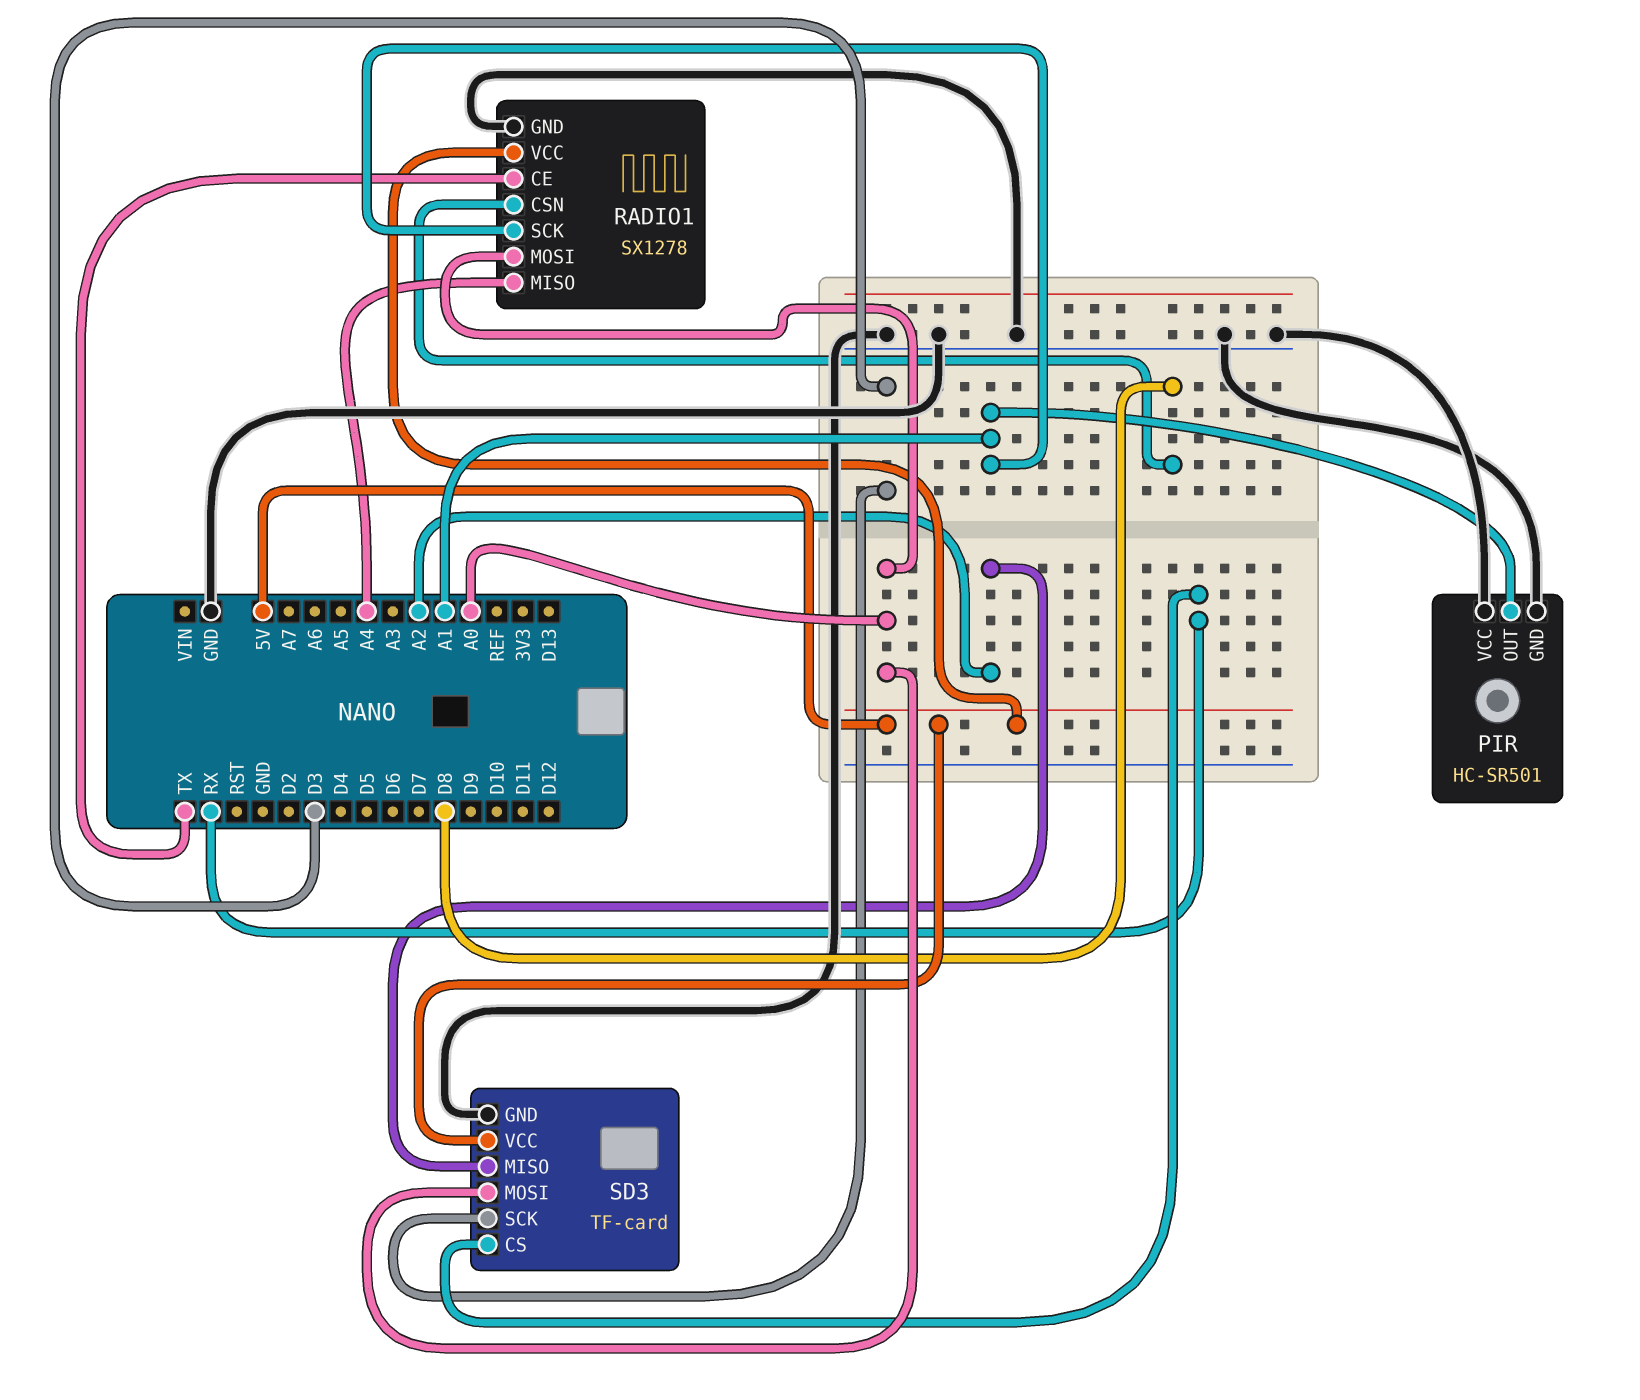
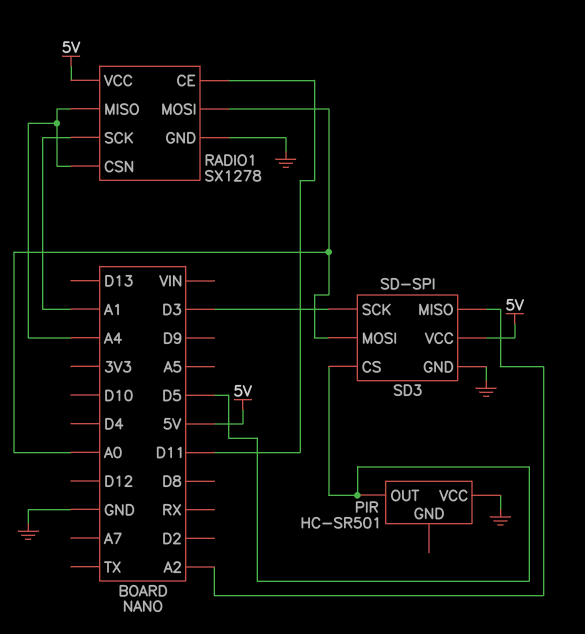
PIR pin GND: GND -> none
PIR pin OUT: A1 -> D5
RADIO1 pin CE: TX -> D11
RADIO1 pin CSN: D8 -> A4
SD3: TF-card -> SD-SPI
SD3 pin CS: RX -> D5

